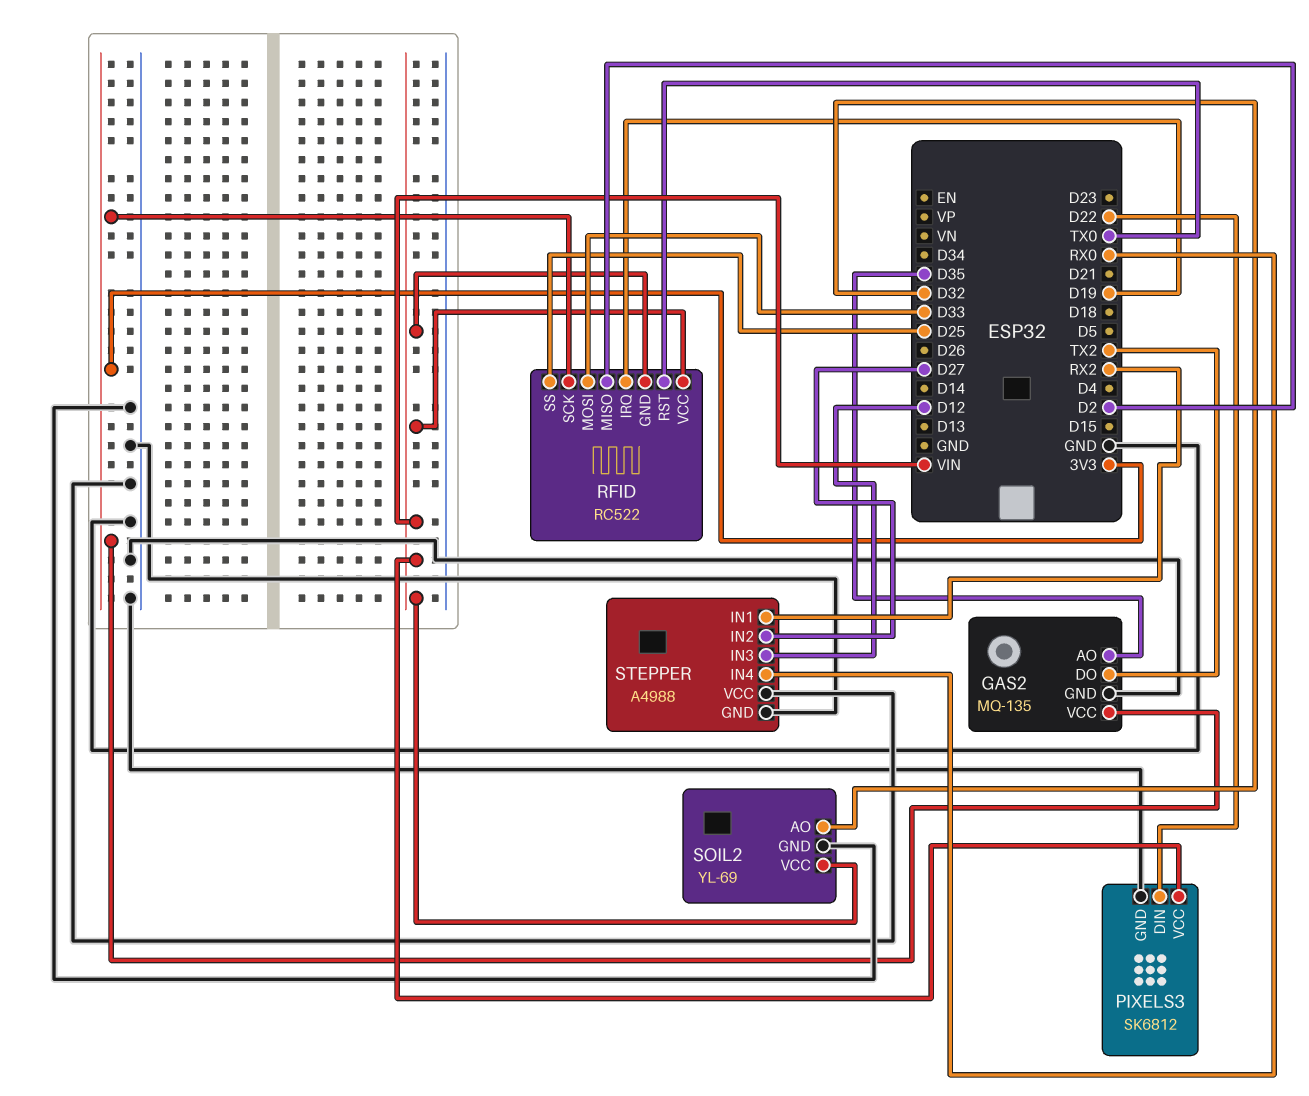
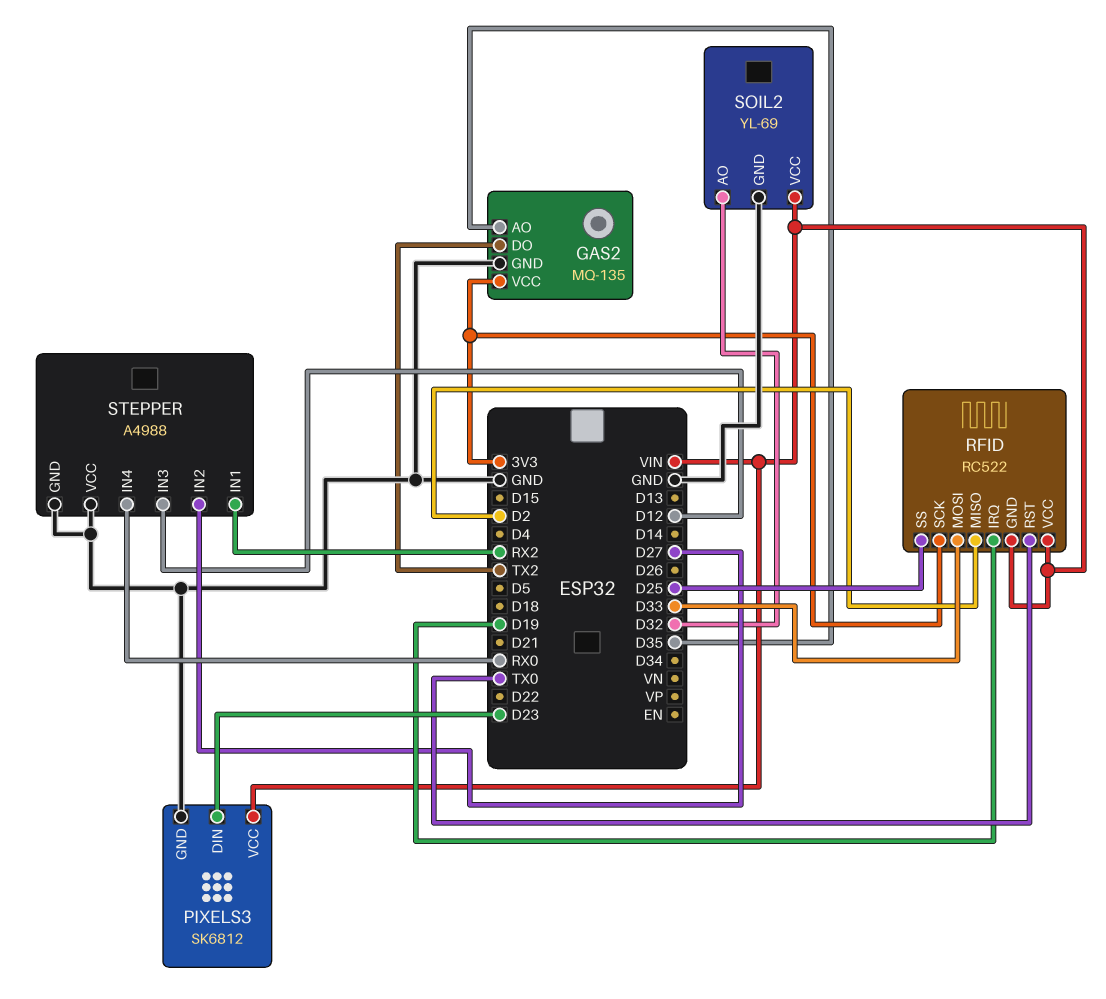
PIXELS3 pin DIN: D22 -> D23

